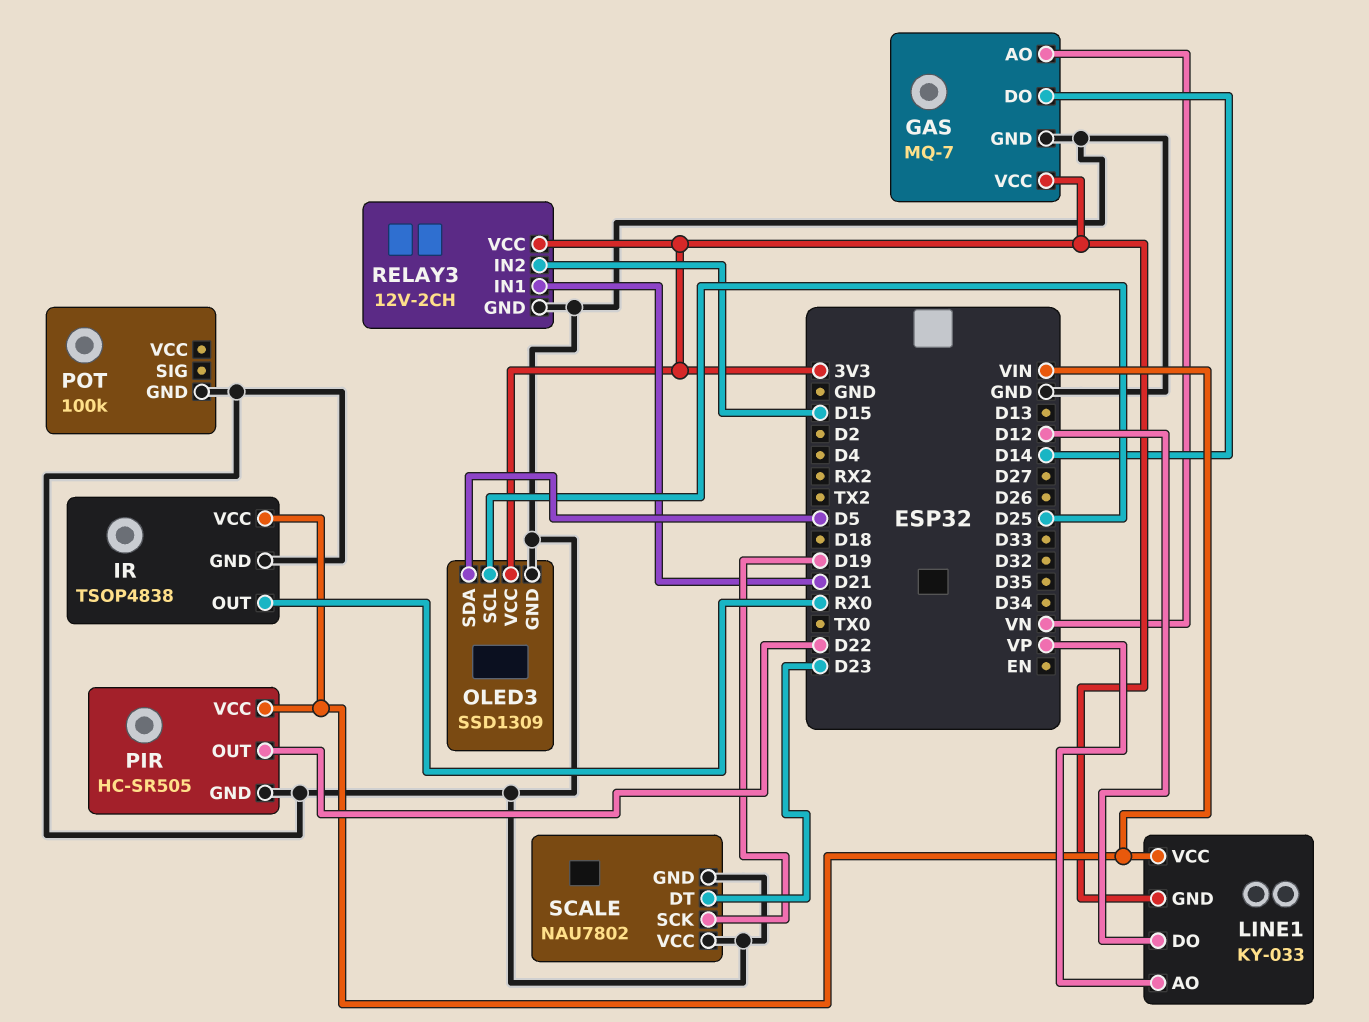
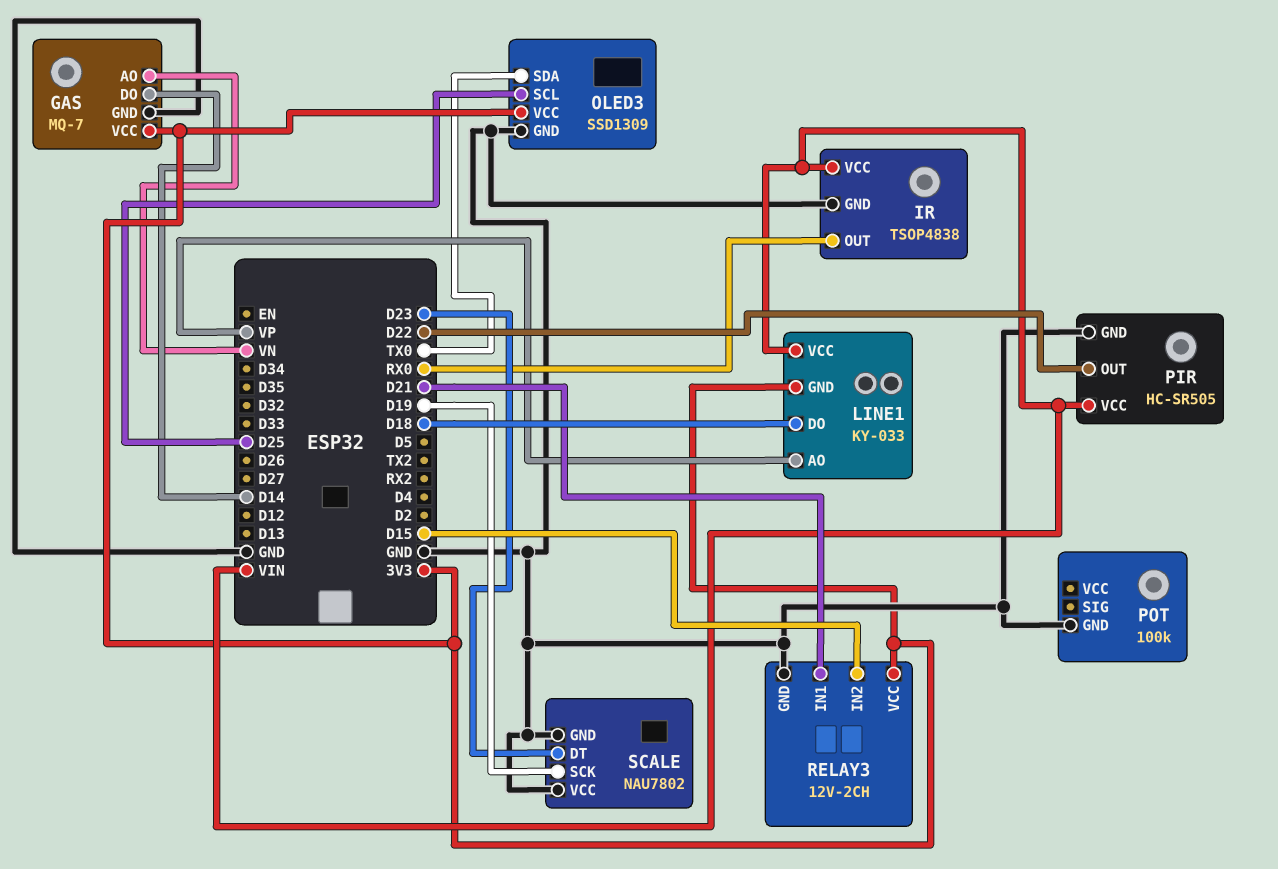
LINE1 pin DO: D12 -> D18
OLED3 pin SDA: D5 -> TX0

